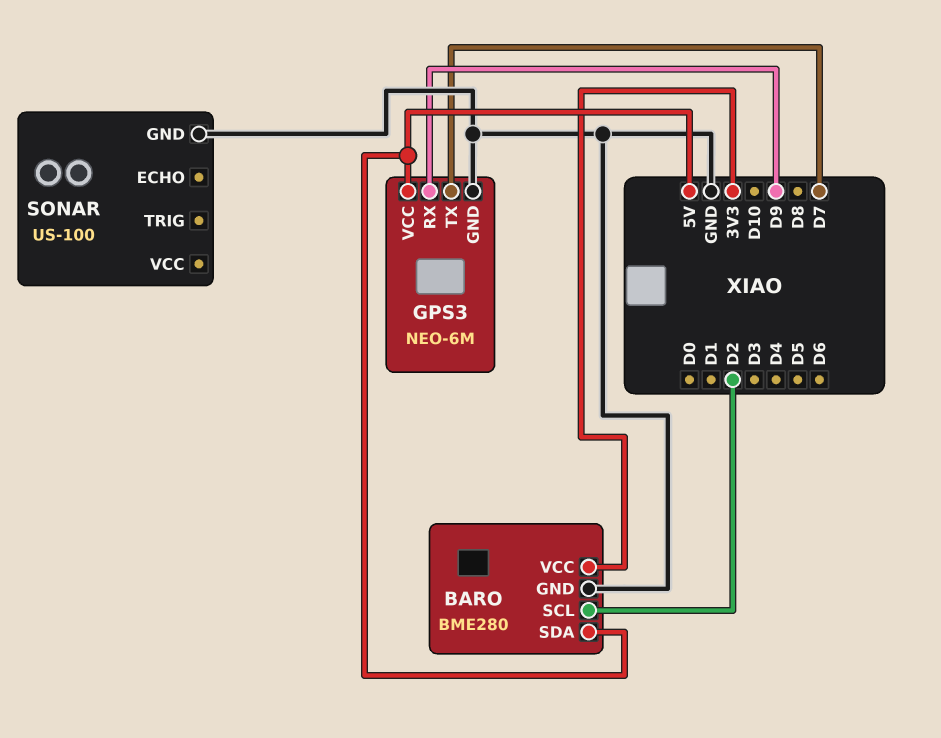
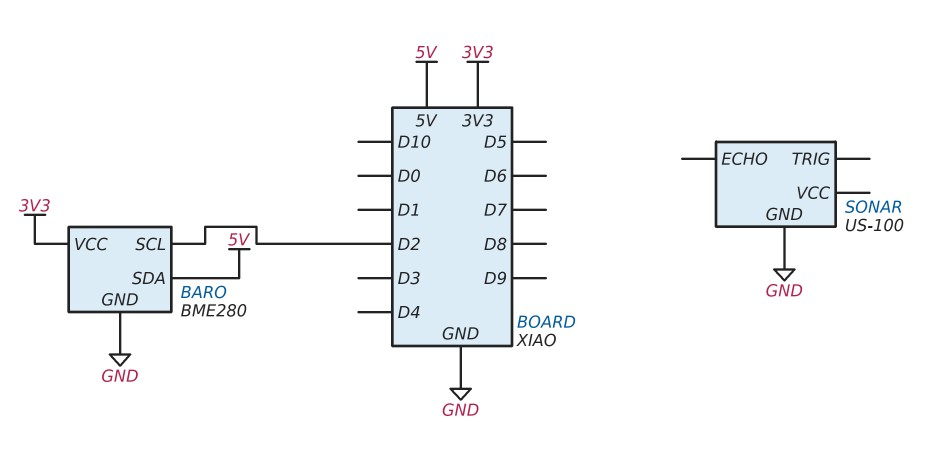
GPS3: NEO-6M -> none
GPS3 pin GND: GND -> none
GPS3 pin RX: D9 -> none
GPS3 pin TX: D7 -> none
GPS3 pin VCC: 5V -> none

